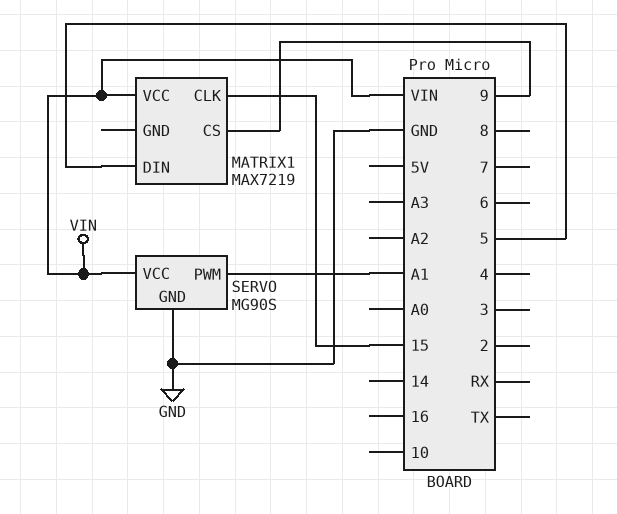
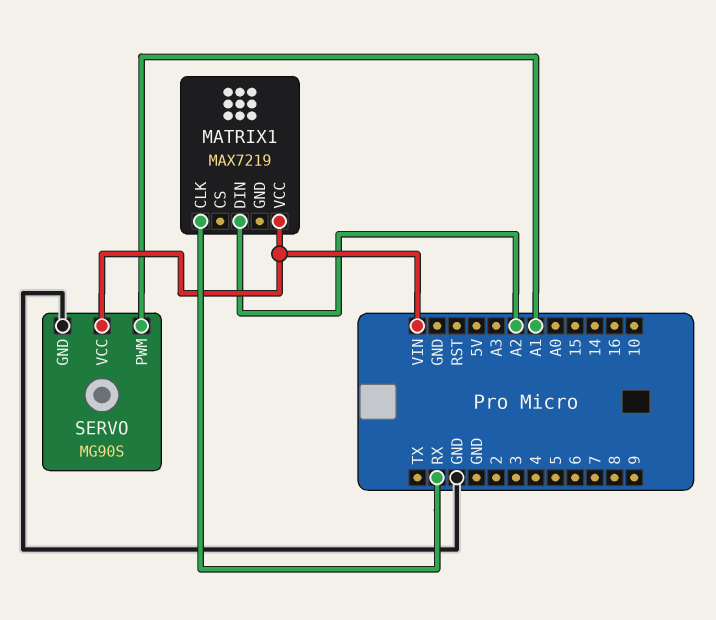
MATRIX1 pin CLK: 15 -> RX
MATRIX1 pin CS: 9 -> none
MATRIX1 pin DIN: 5 -> A2

